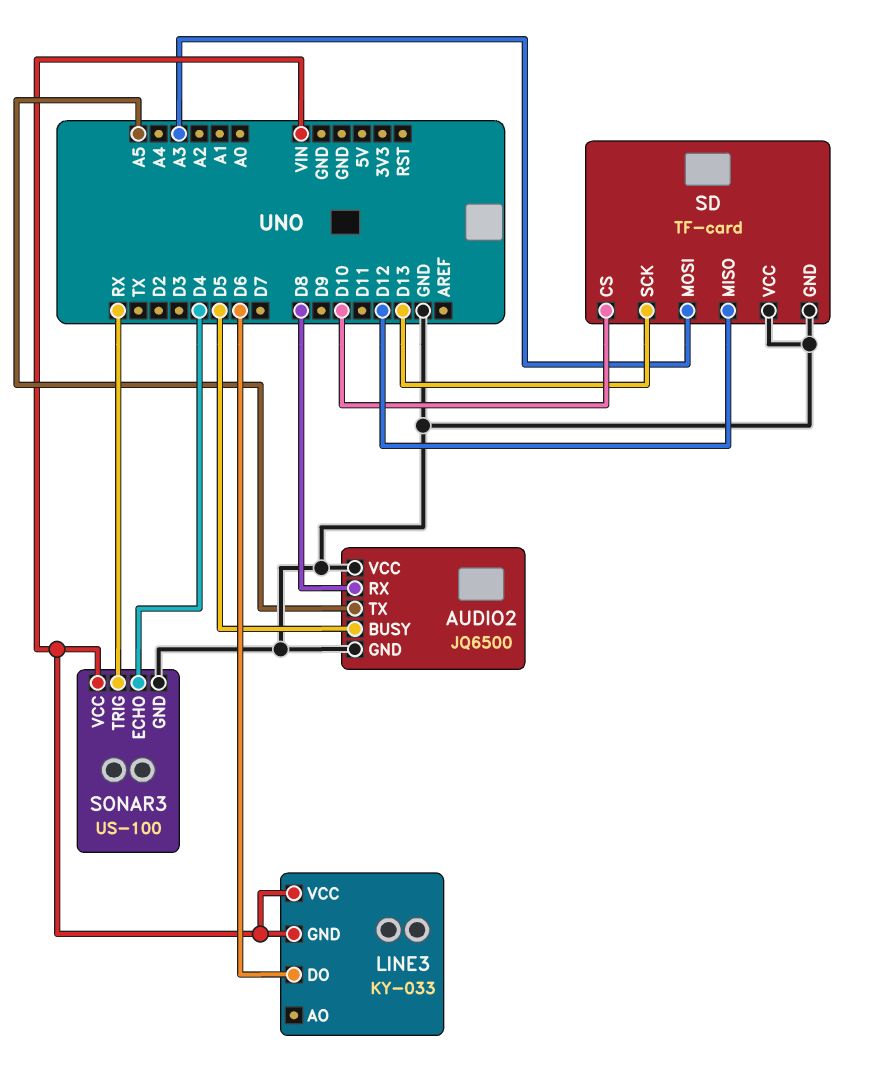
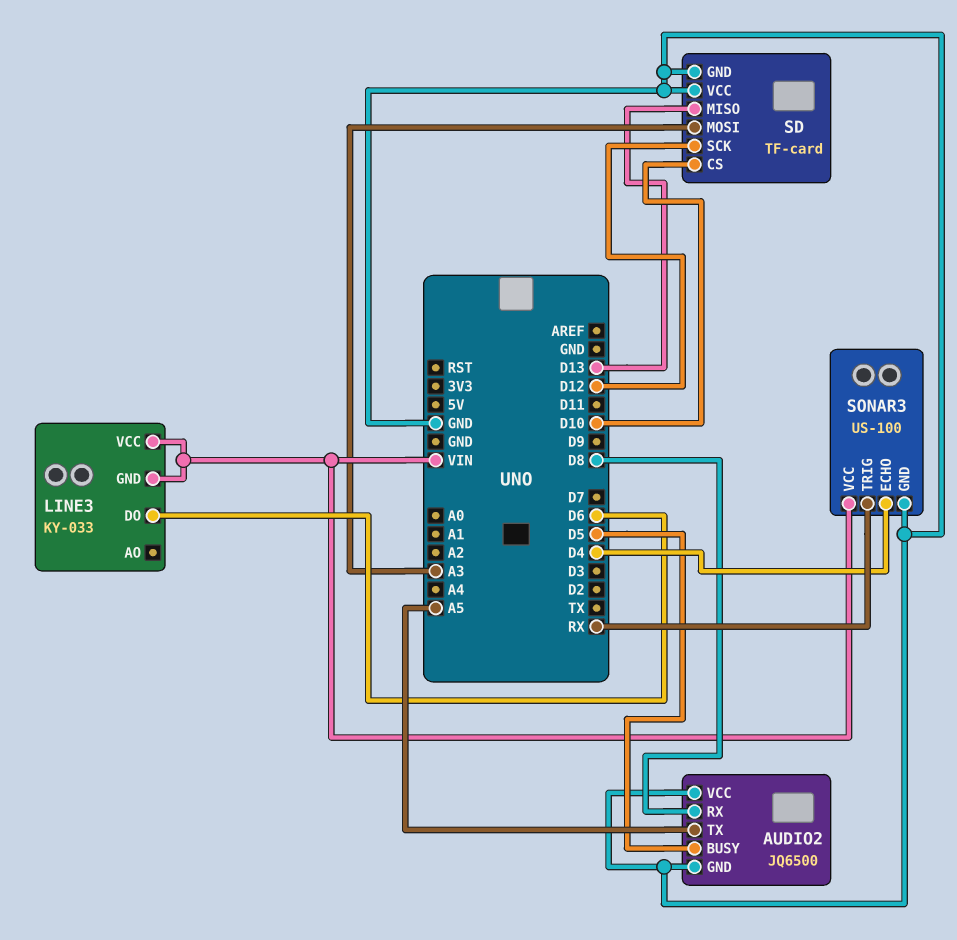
SD pin MISO: D12 -> D13
SD pin SCK: D13 -> D12

